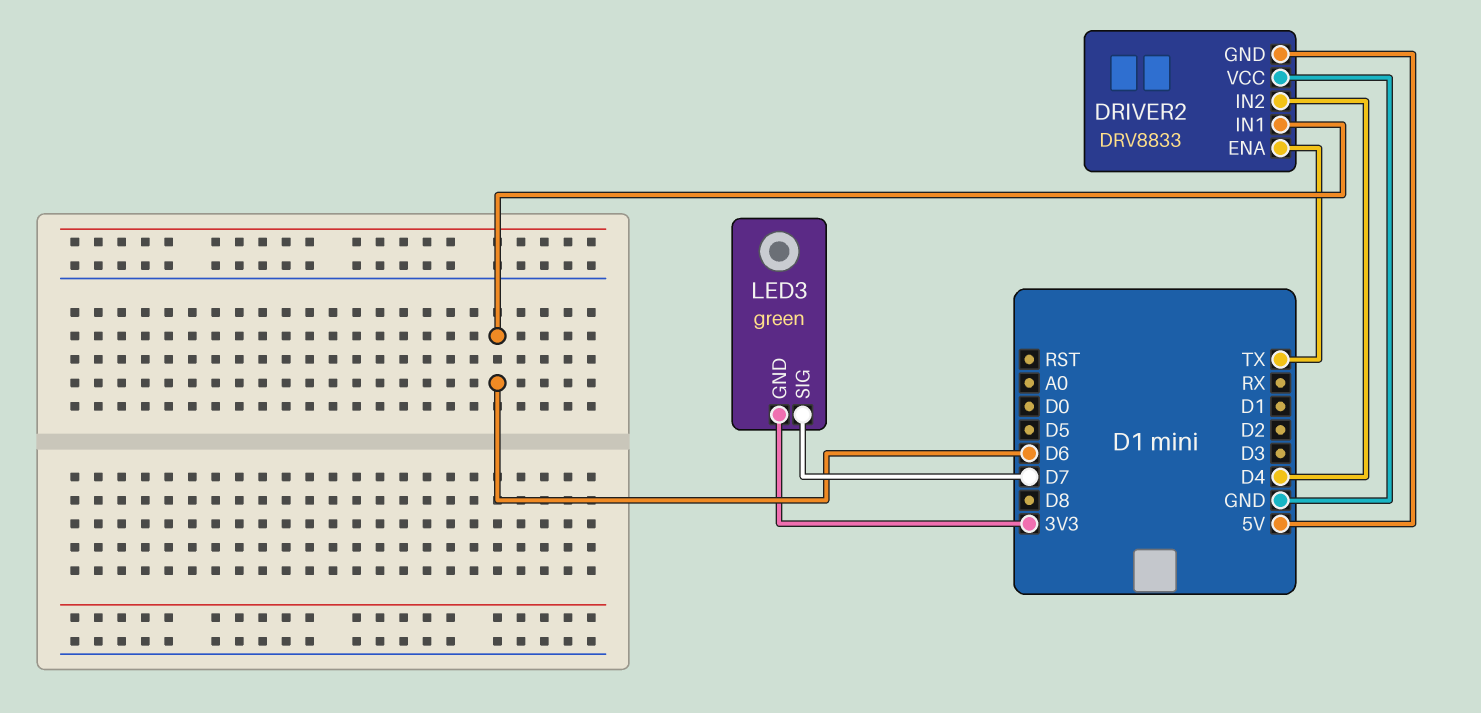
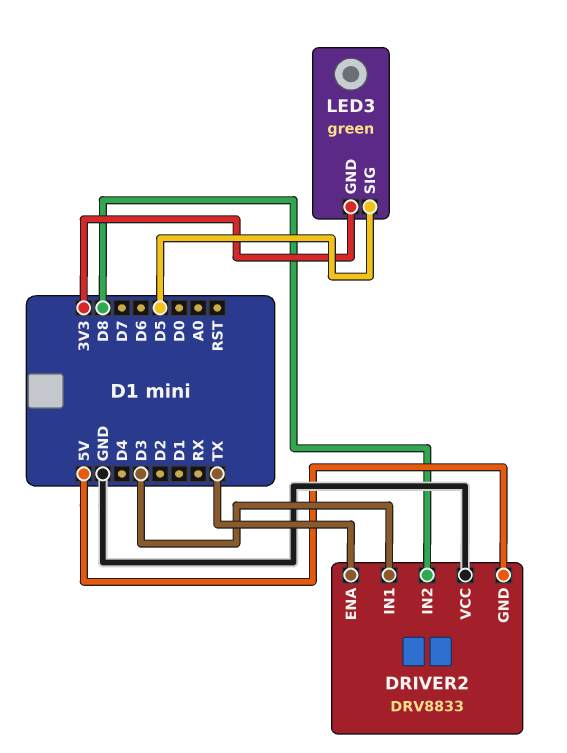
DRIVER2 pin IN1: D6 -> D3
DRIVER2 pin IN2: D4 -> D8
LED3 pin SIG: D7 -> D5

